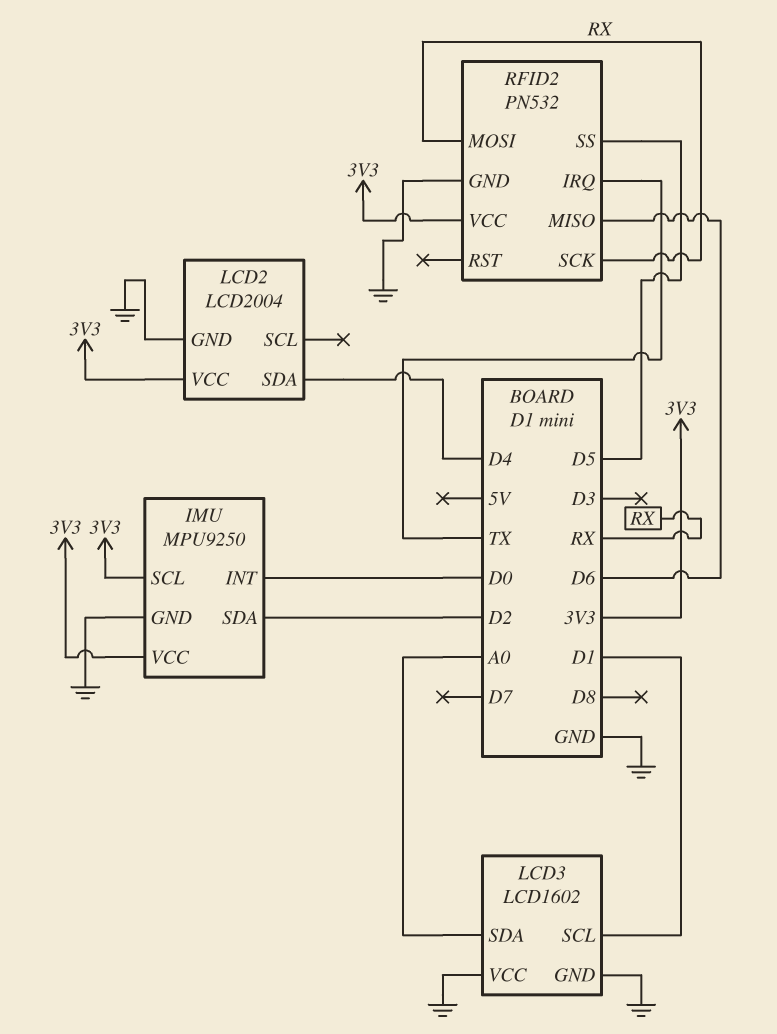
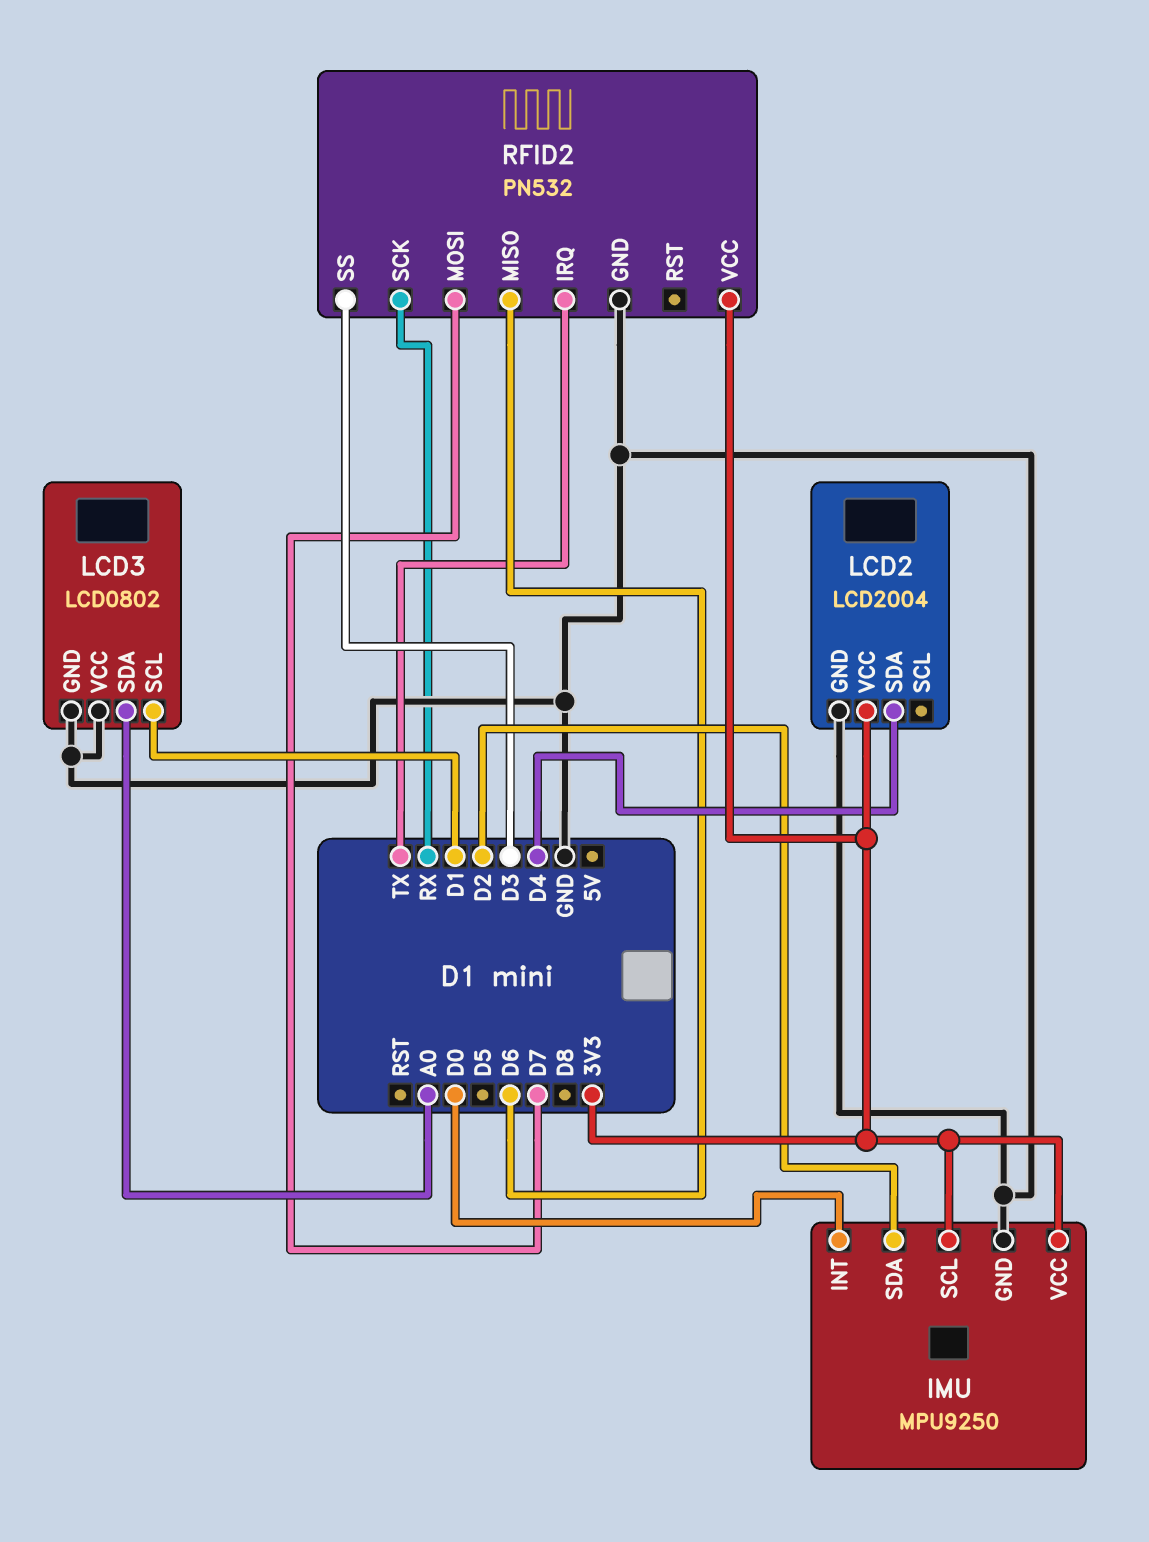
LCD3: LCD1602 -> LCD0802
RFID2 pin MOSI: RX -> D7
RFID2 pin SS: D5 -> D3

